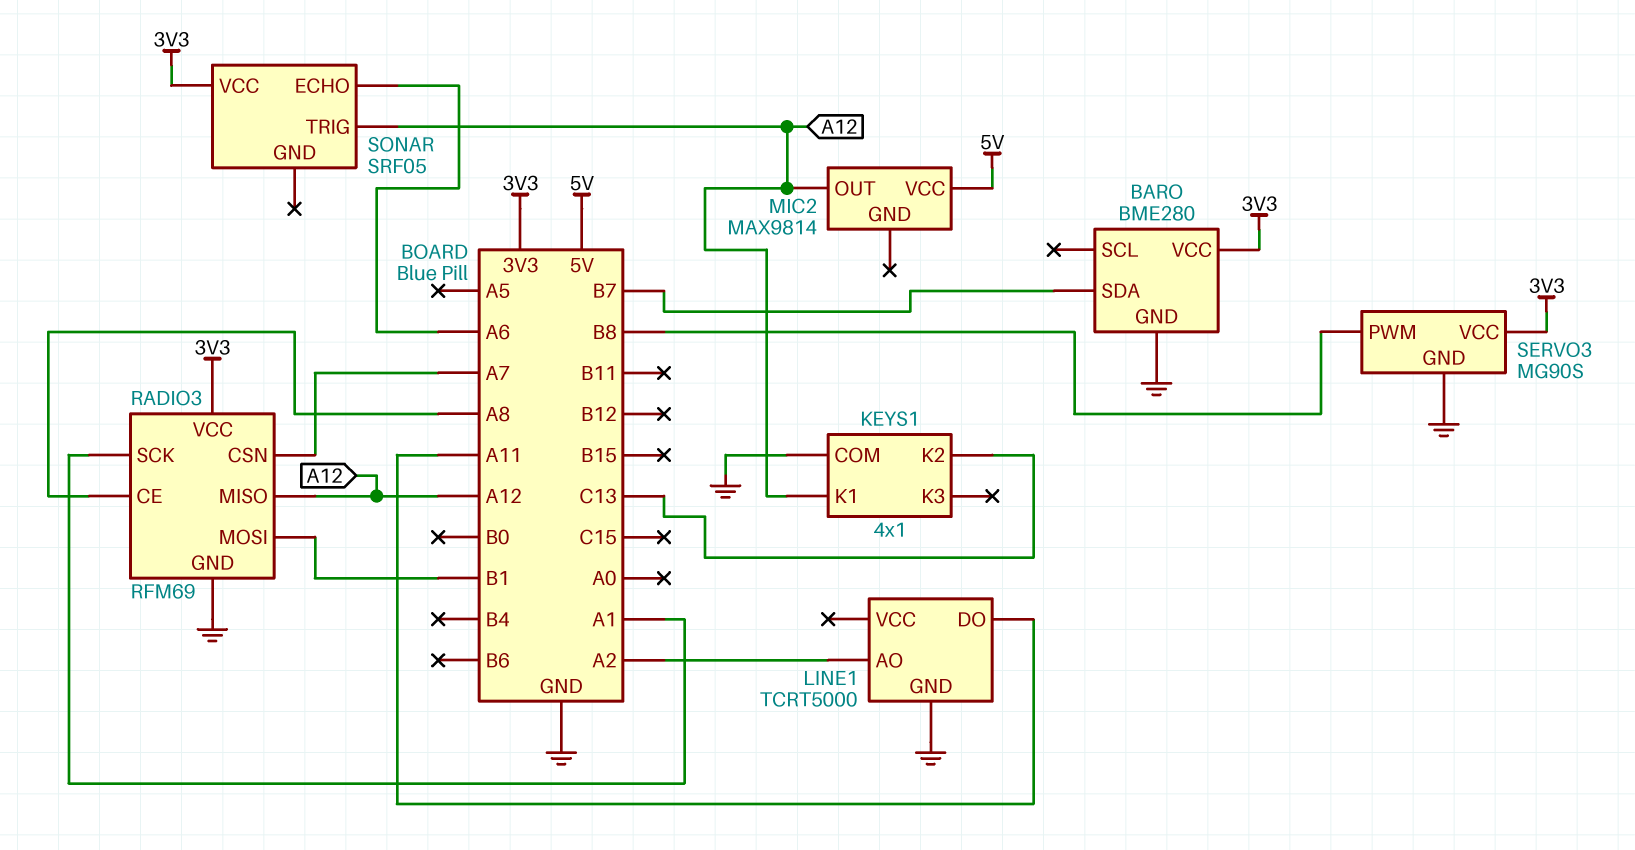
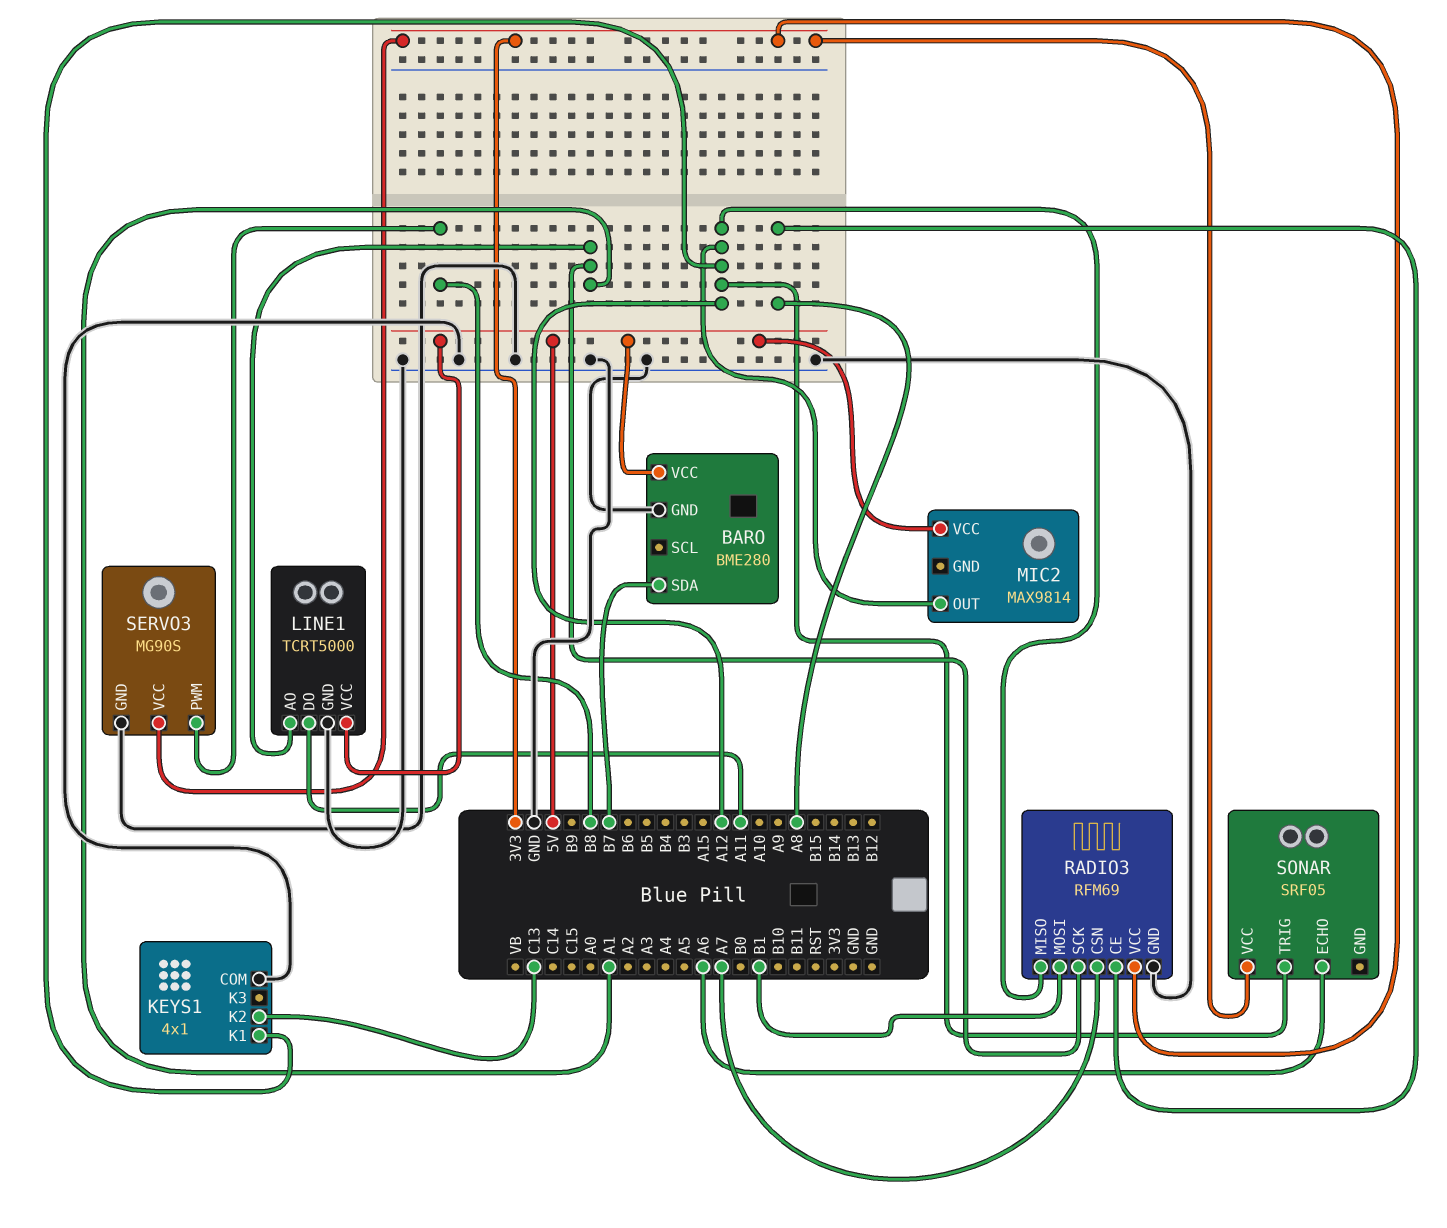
BARO pin VCC: 3V3 -> 5V
LINE1 pin AO: A2 -> A1
LINE1 pin VCC: none -> 5V

